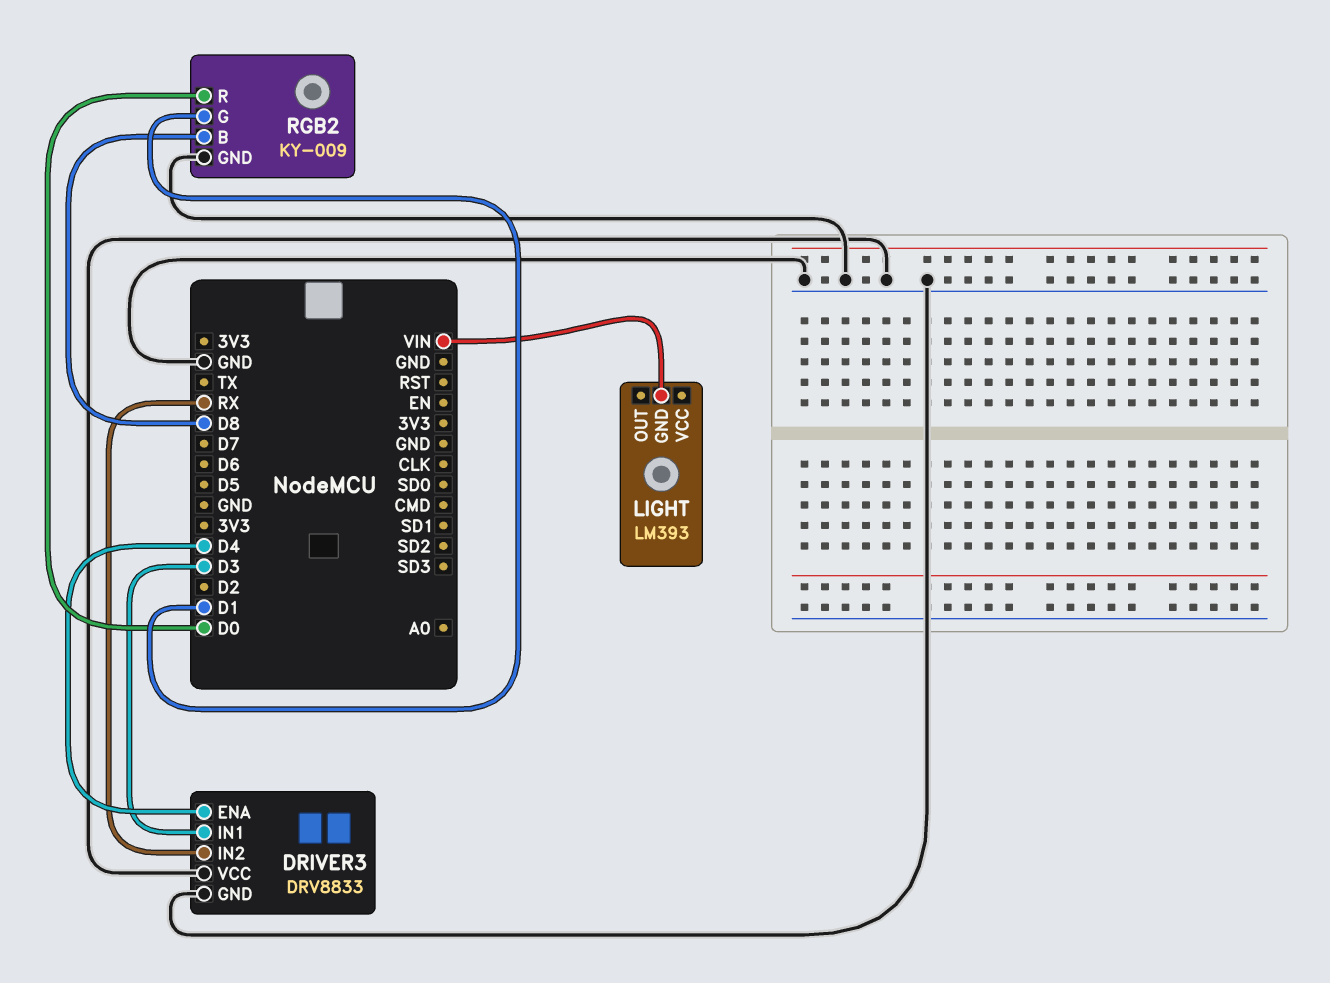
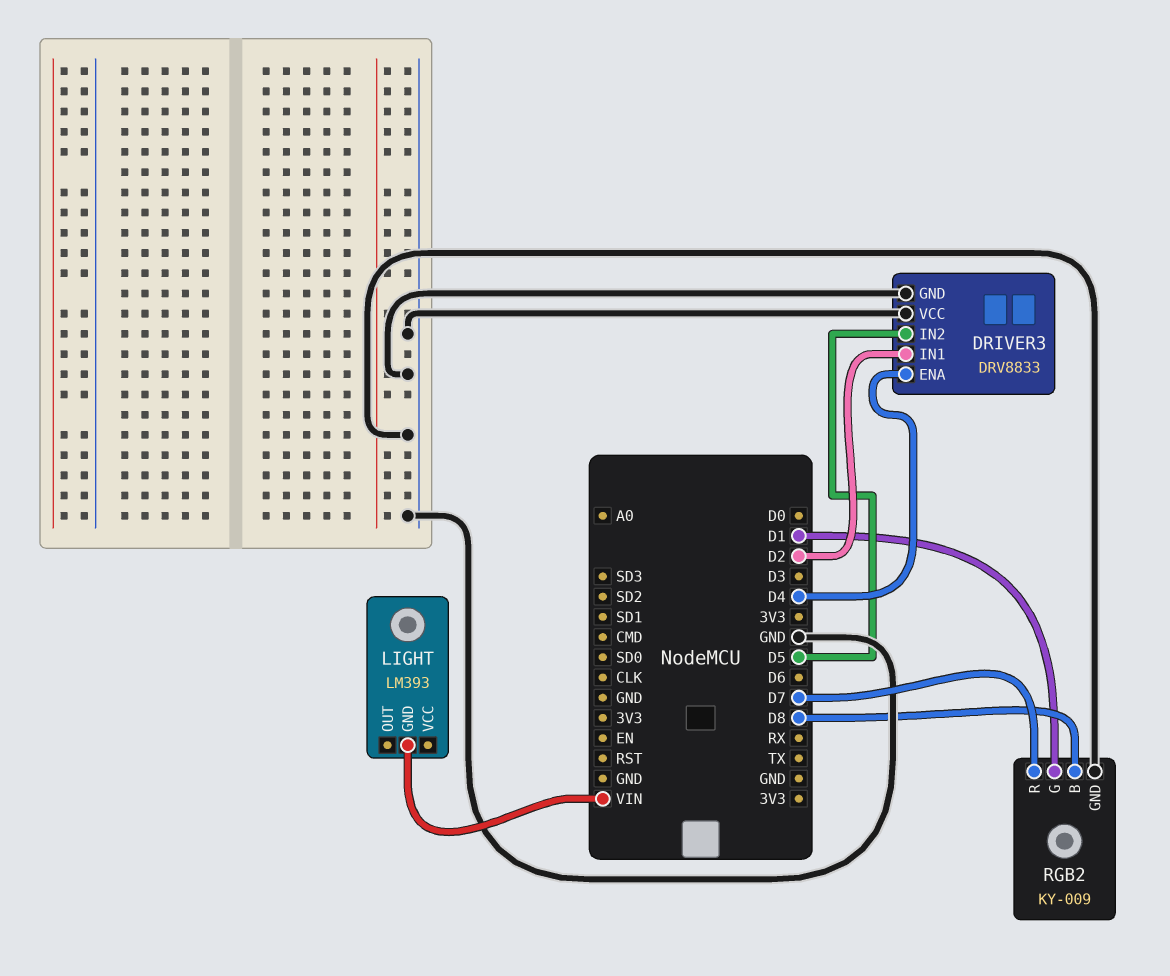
DRIVER3 pin IN1: D3 -> D2
DRIVER3 pin IN2: RX -> D5
RGB2 pin R: D0 -> D7

